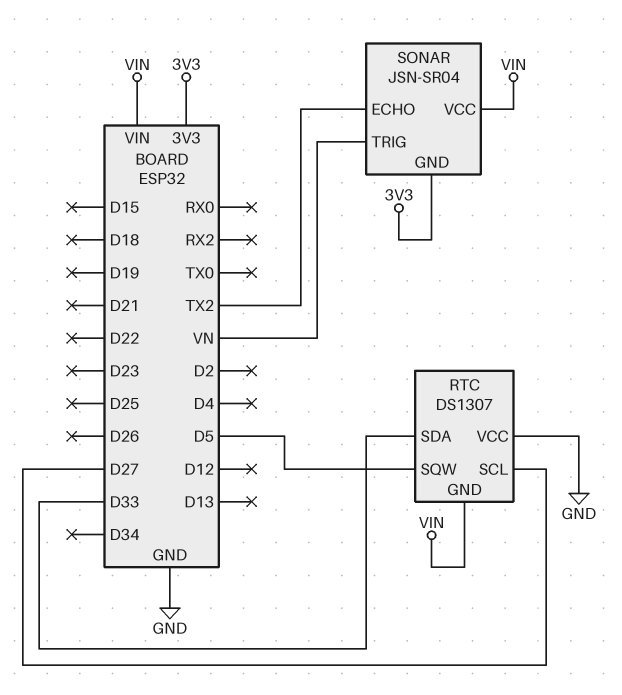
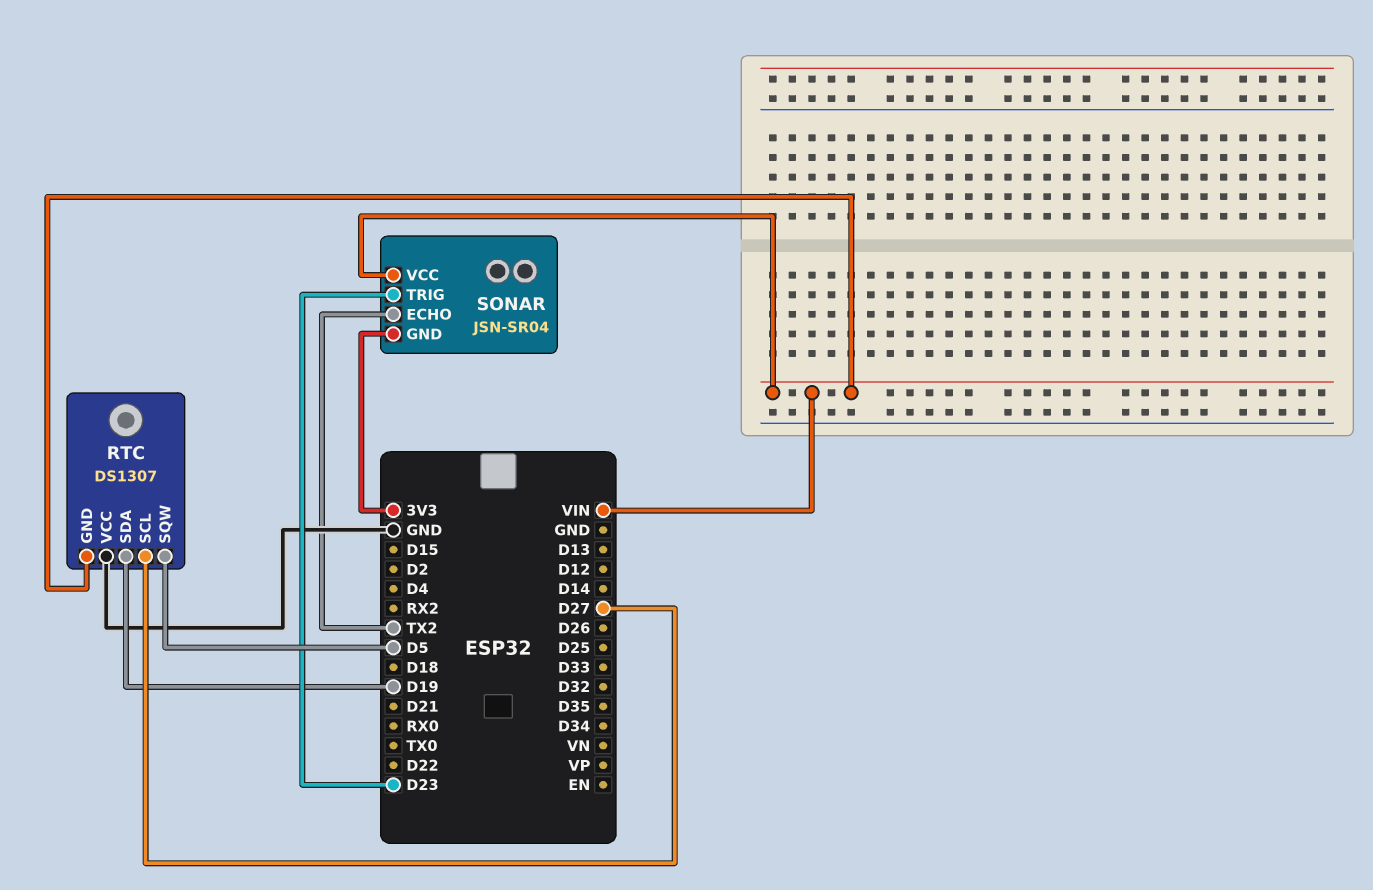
RTC pin SDA: D33 -> D19
SONAR pin TRIG: VN -> D23

